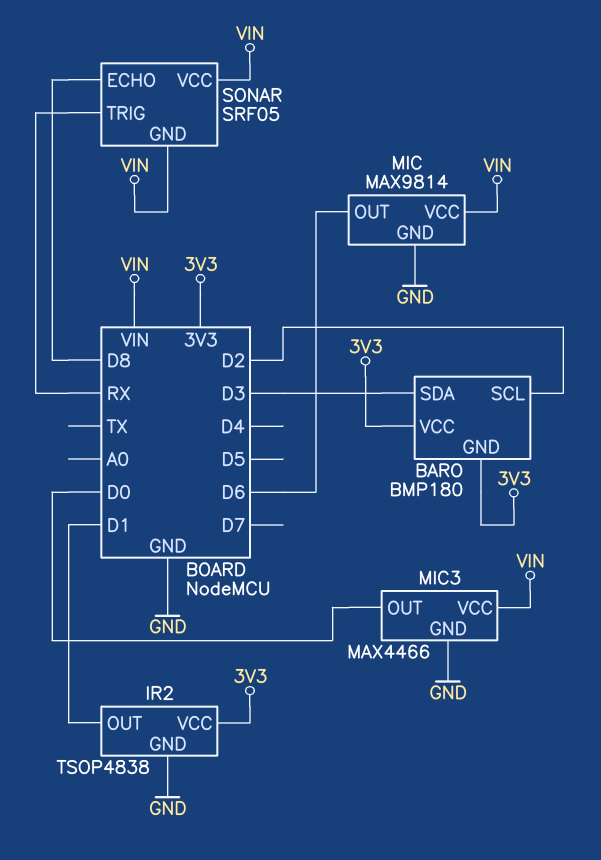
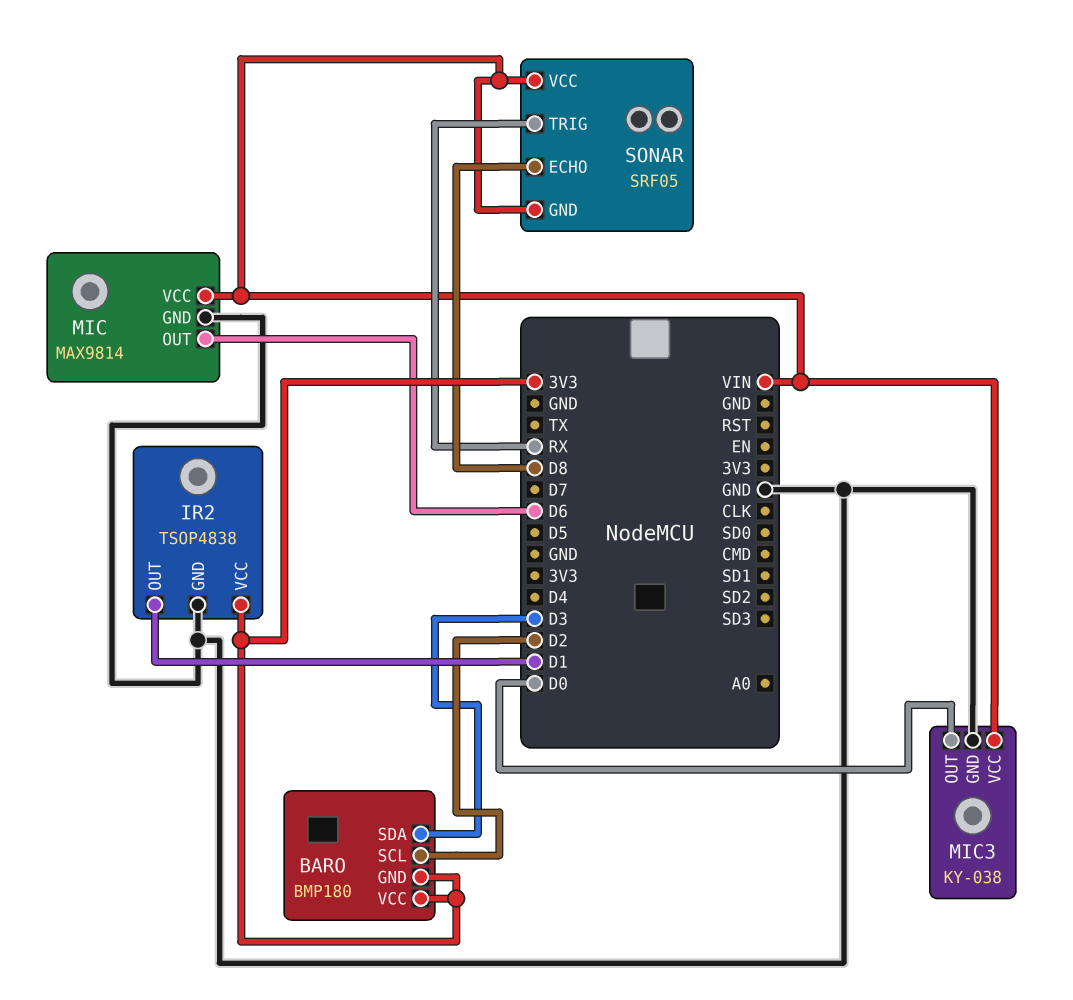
MIC3: MAX4466 -> KY-038

